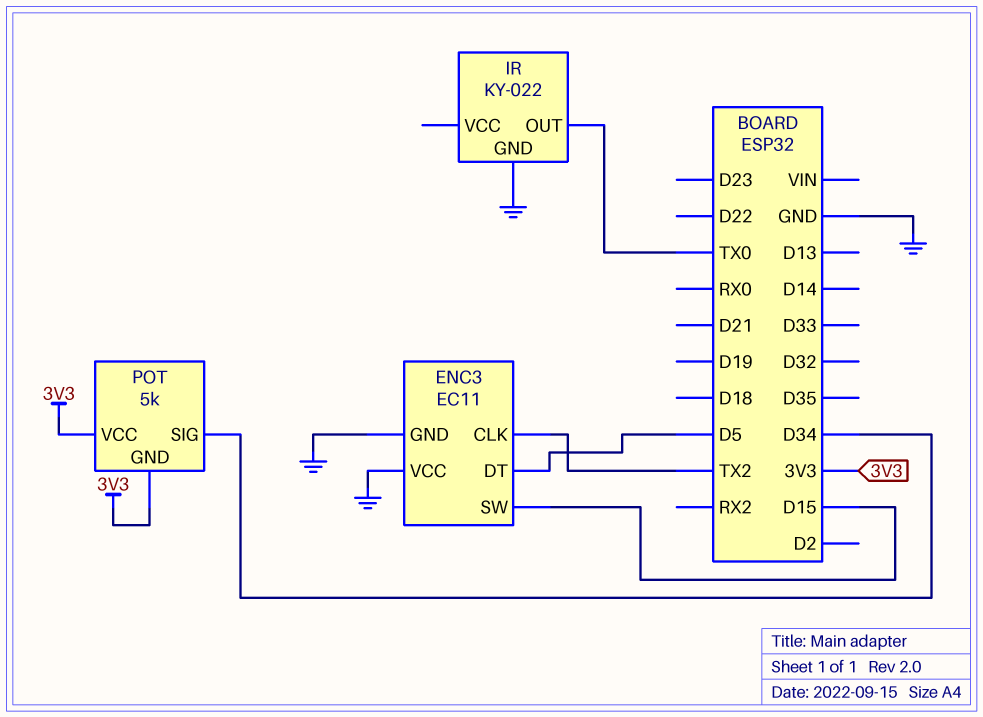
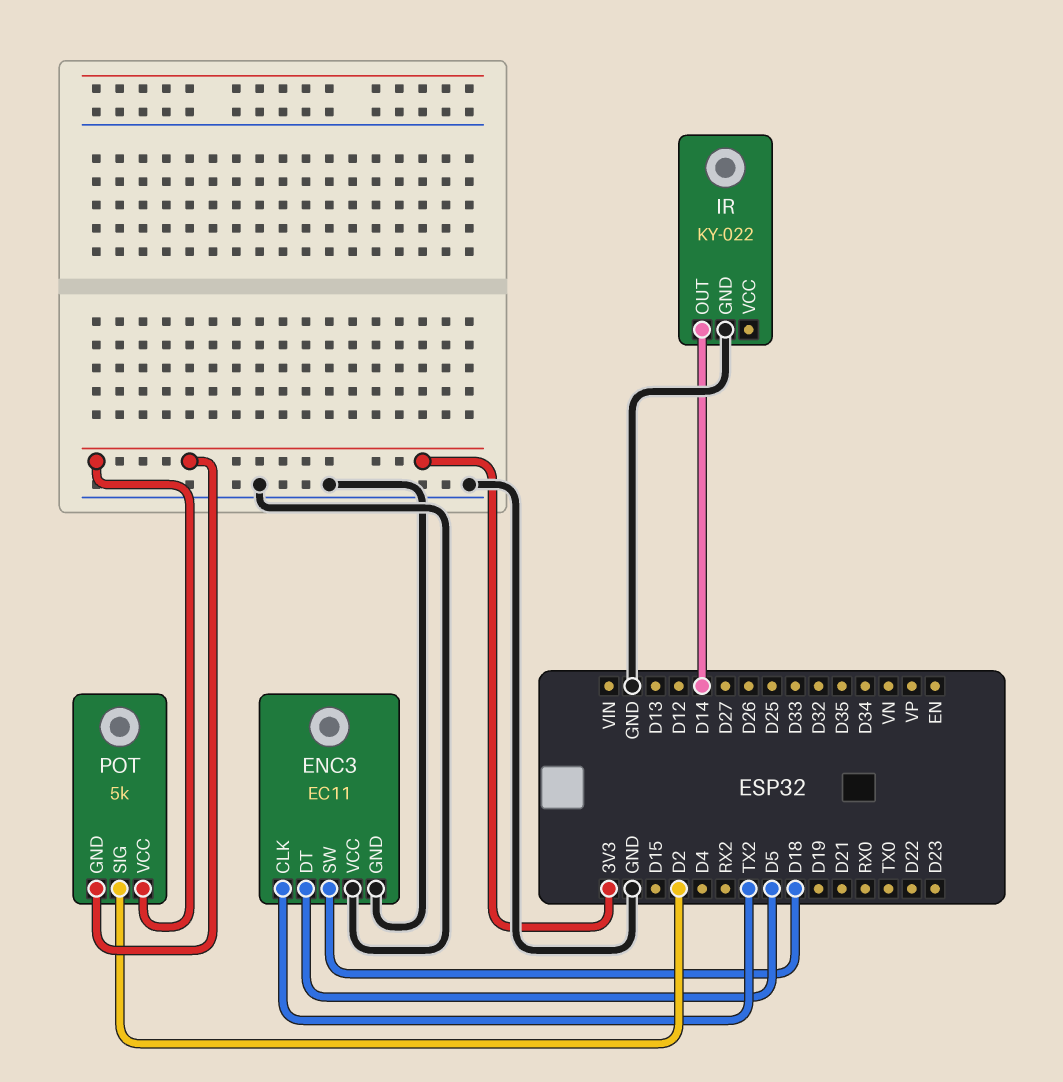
ENC3 pin SW: D15 -> D18
IR pin OUT: TX0 -> D14
POT pin SIG: D34 -> D2

